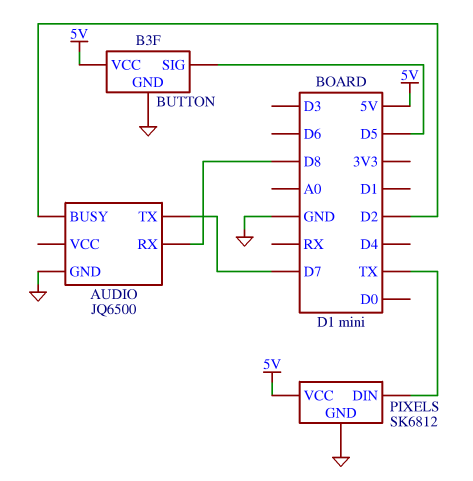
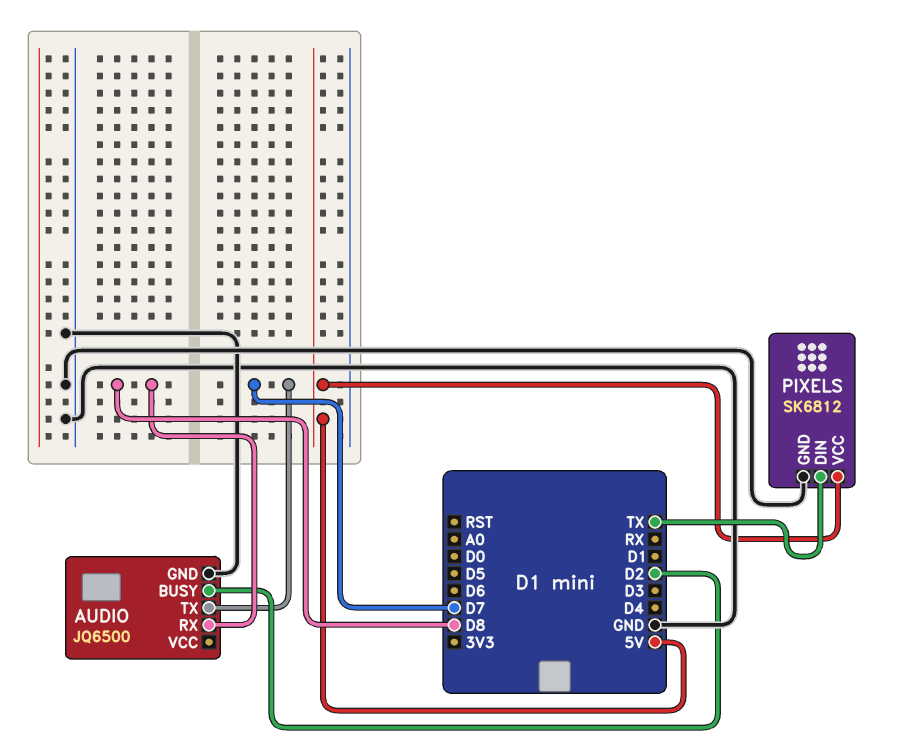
BUTTON: B3F -> none
BUTTON pin GND: GND -> none
BUTTON pin SIG: D5 -> none
BUTTON pin VCC: 5V -> none

